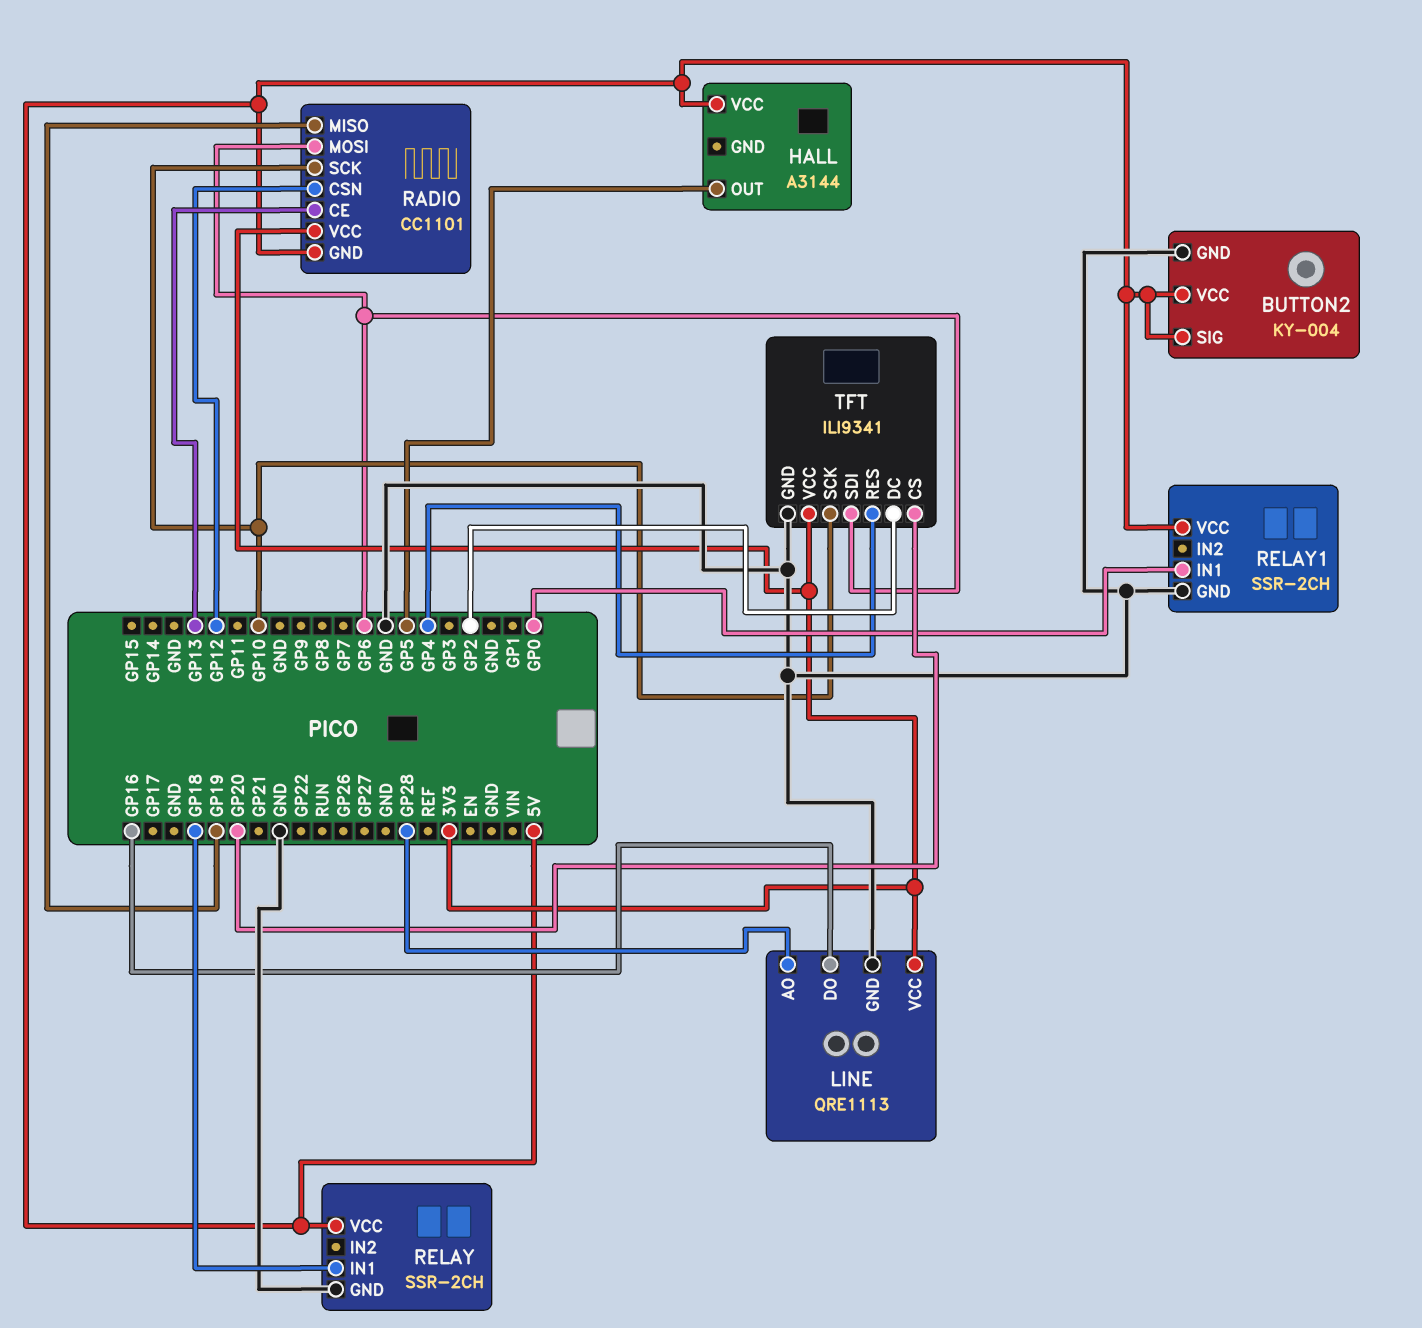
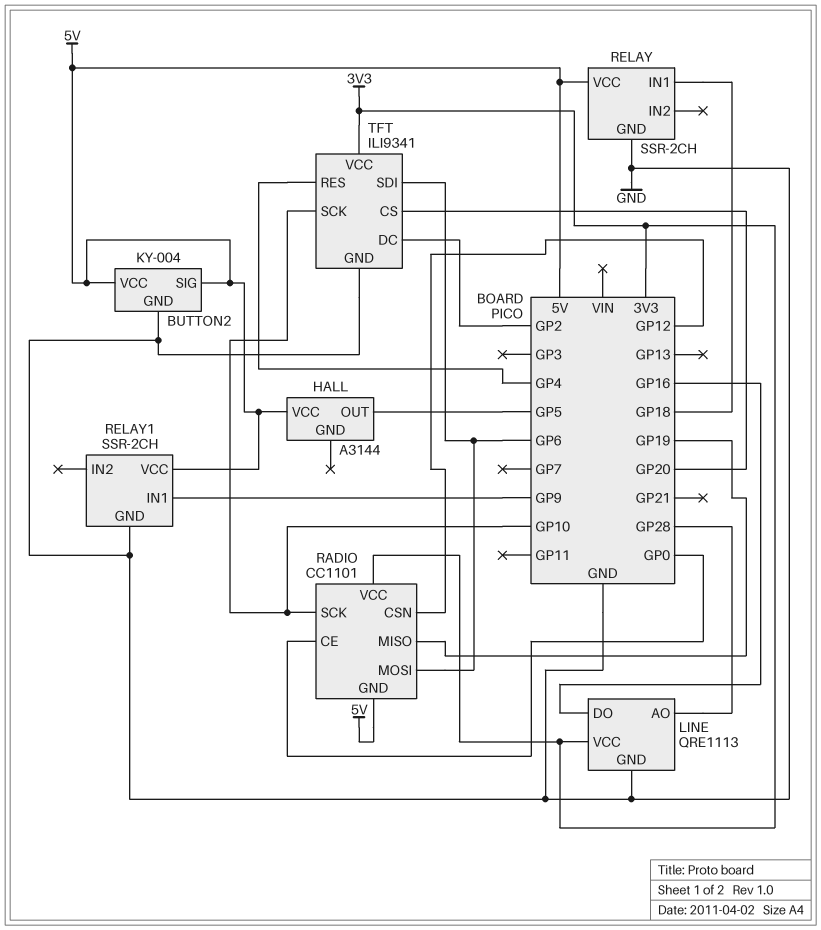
RADIO pin CE: GP13 -> GP0
RELAY1 pin IN1: GP0 -> GP9

